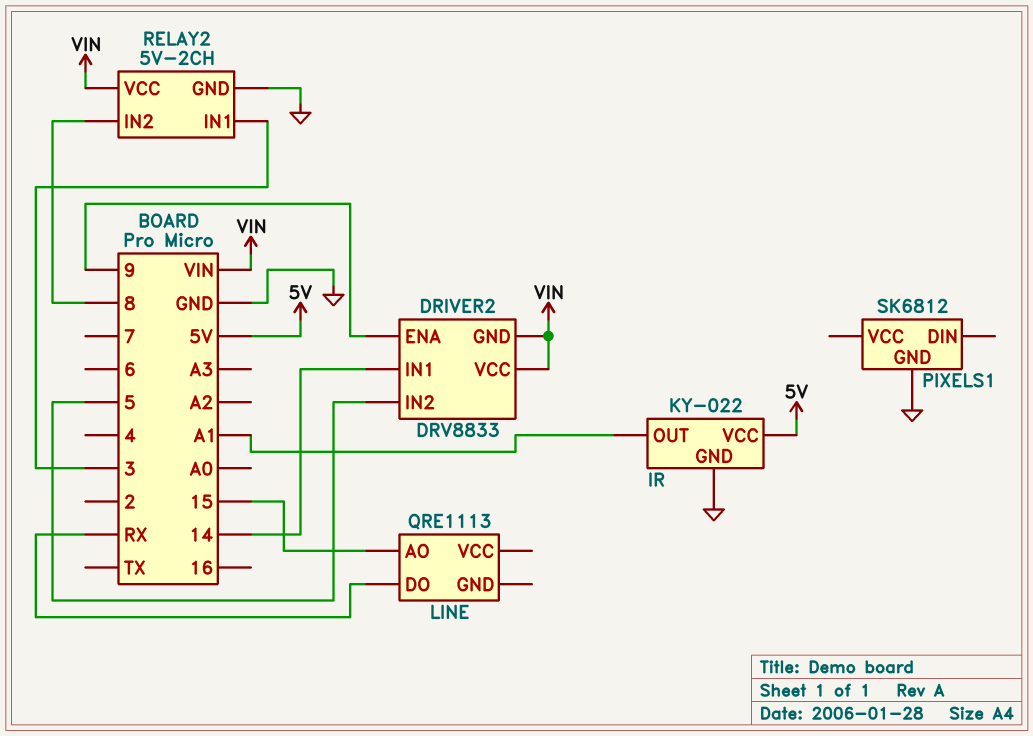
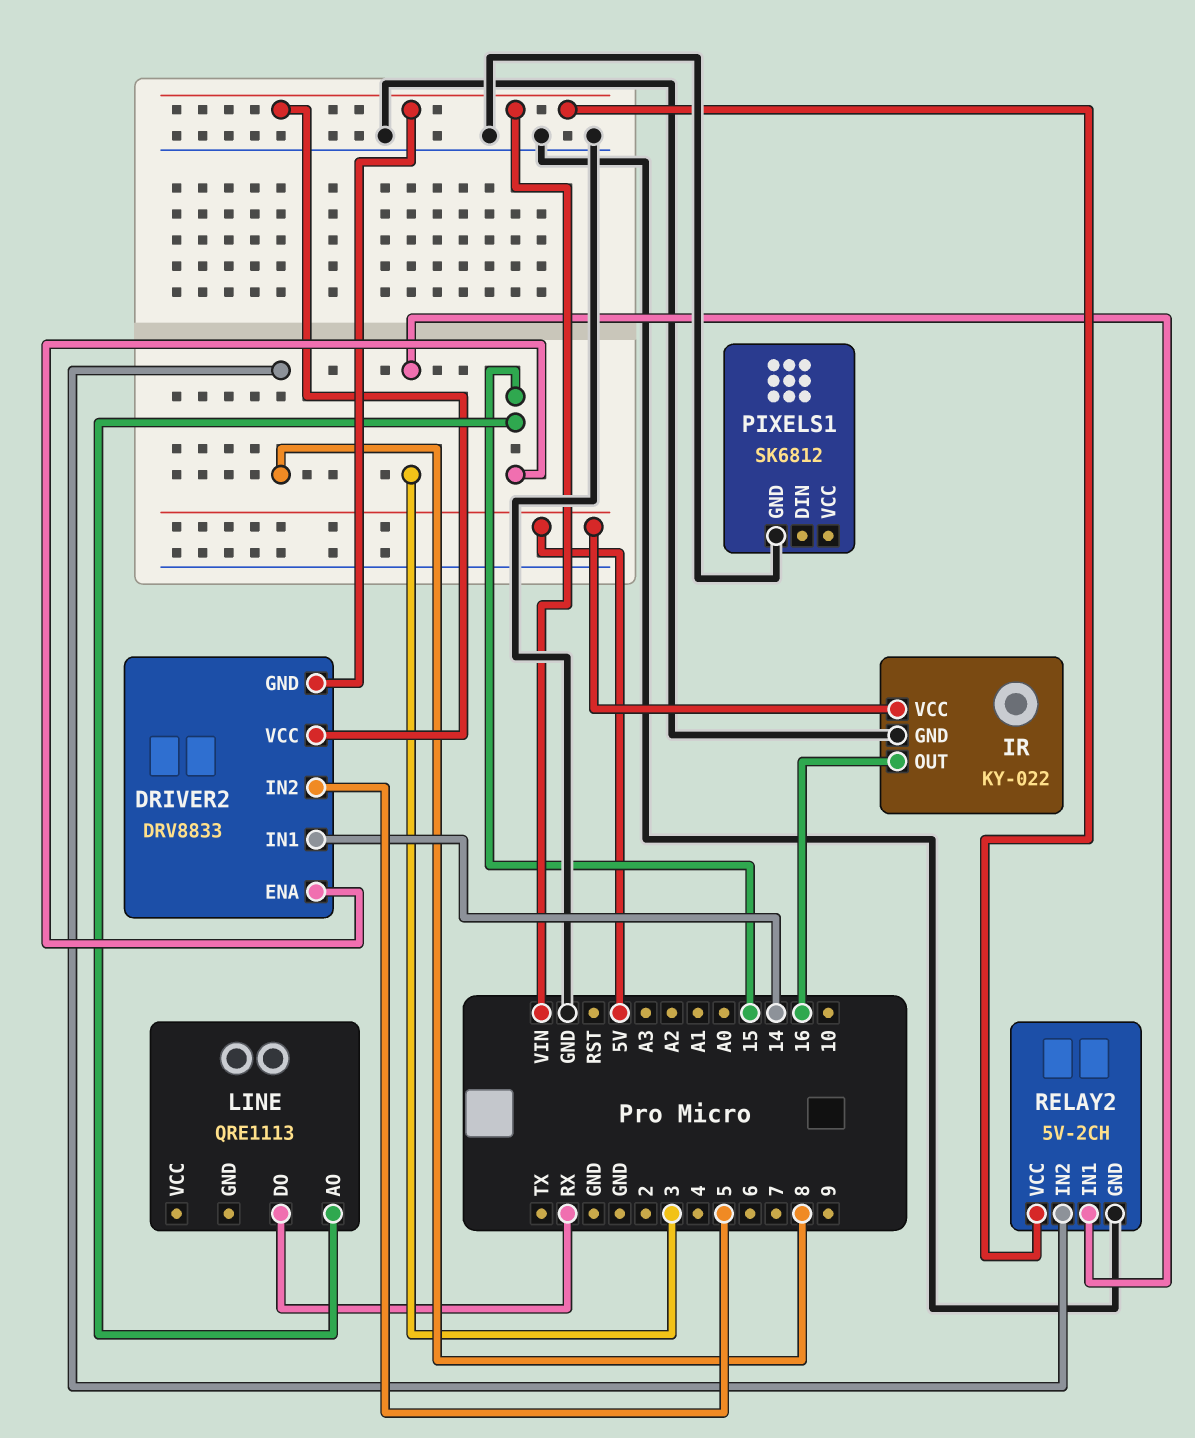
DRIVER2 pin ENA: 9 -> 15
IR pin OUT: A1 -> 16

